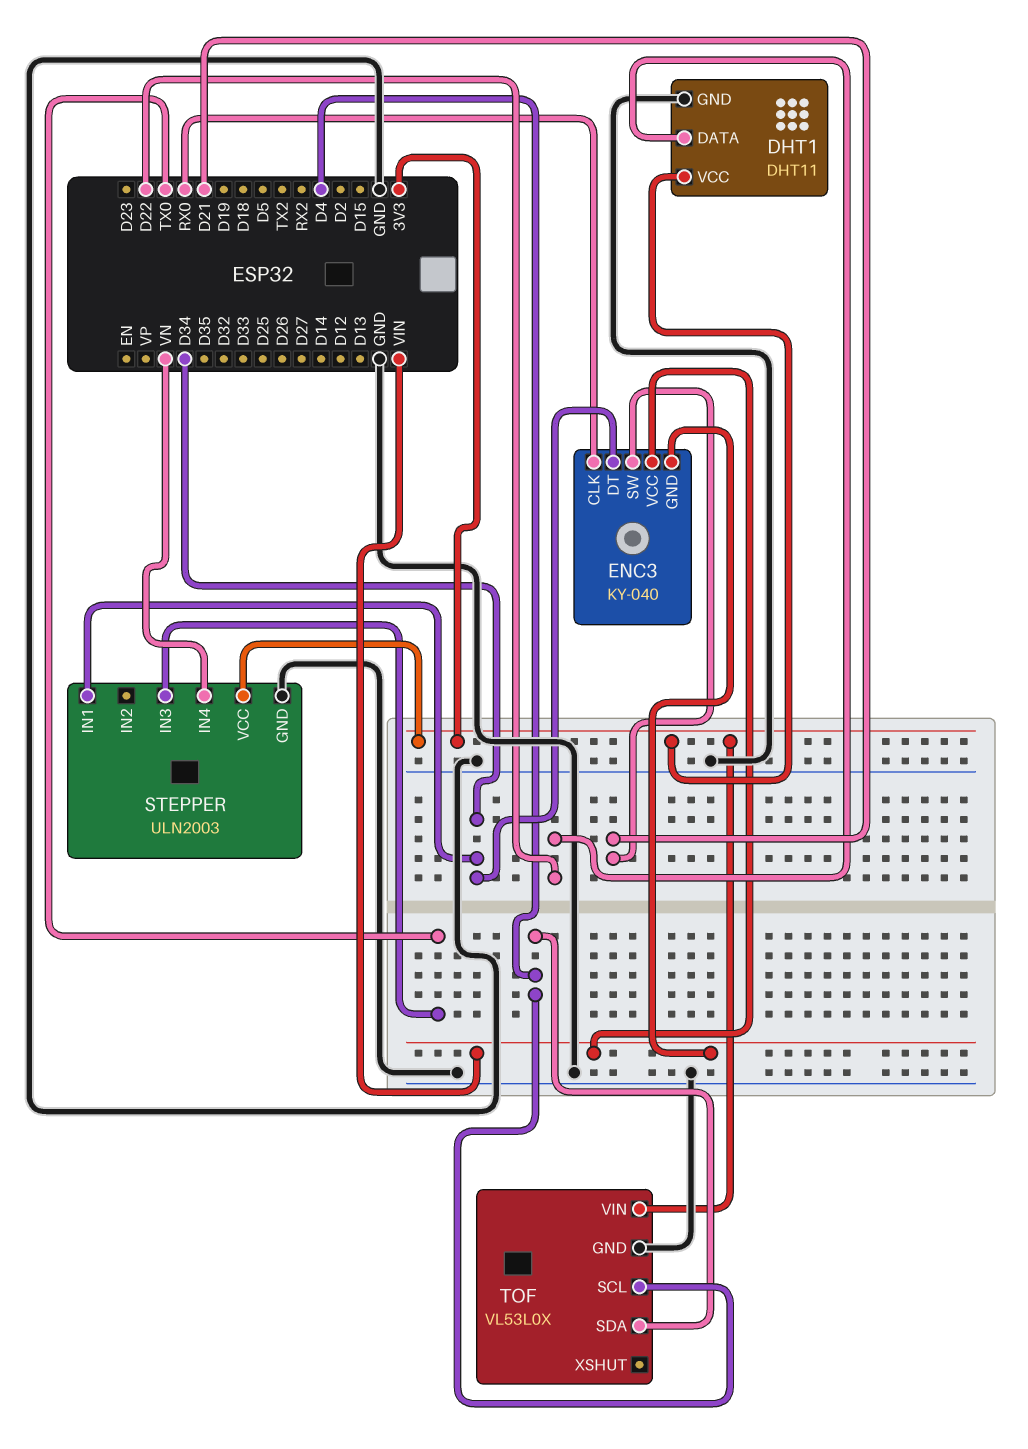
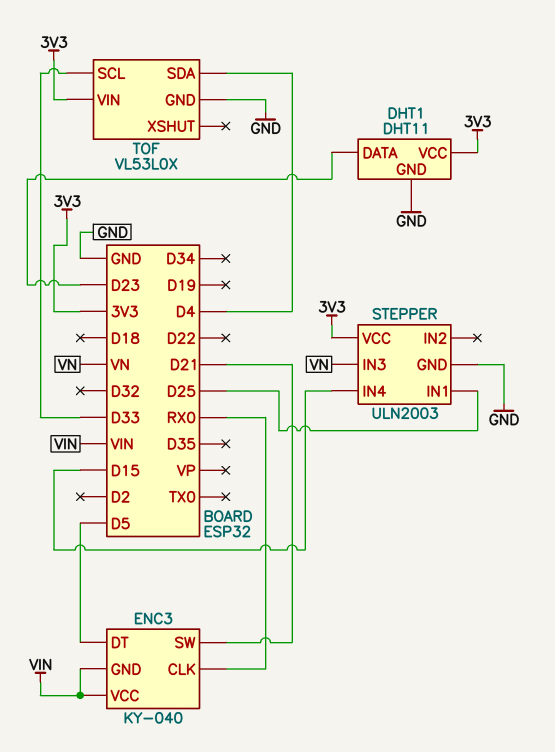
DHT1 pin DATA: D22 -> D23
ENC3 pin DT: D34 -> D5
STEPPER pin IN1: D34 -> D25
STEPPER pin IN3: TX0 -> VN
STEPPER pin IN4: VN -> D15
TOF pin SCL: D4 -> D33

